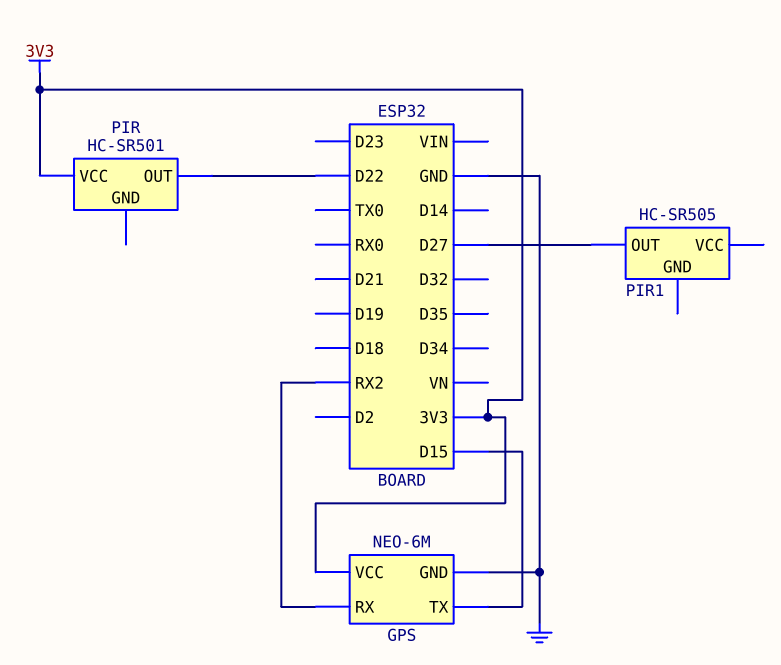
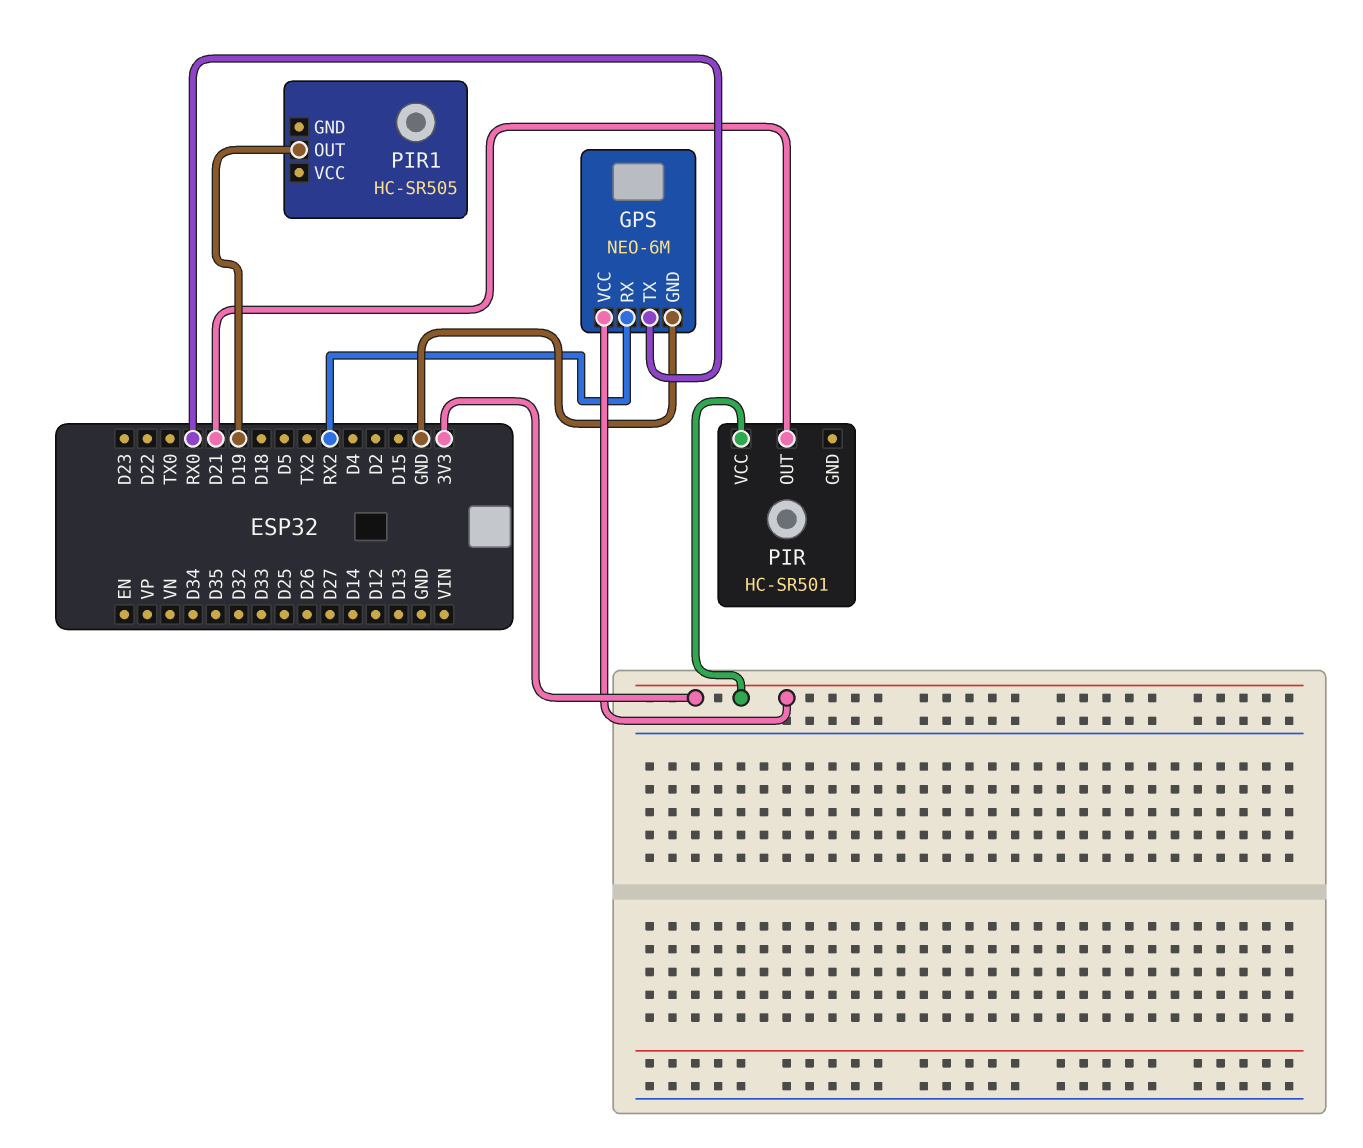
GPS pin TX: D15 -> RX0
PIR pin OUT: D22 -> D21
PIR1 pin OUT: D27 -> D19

